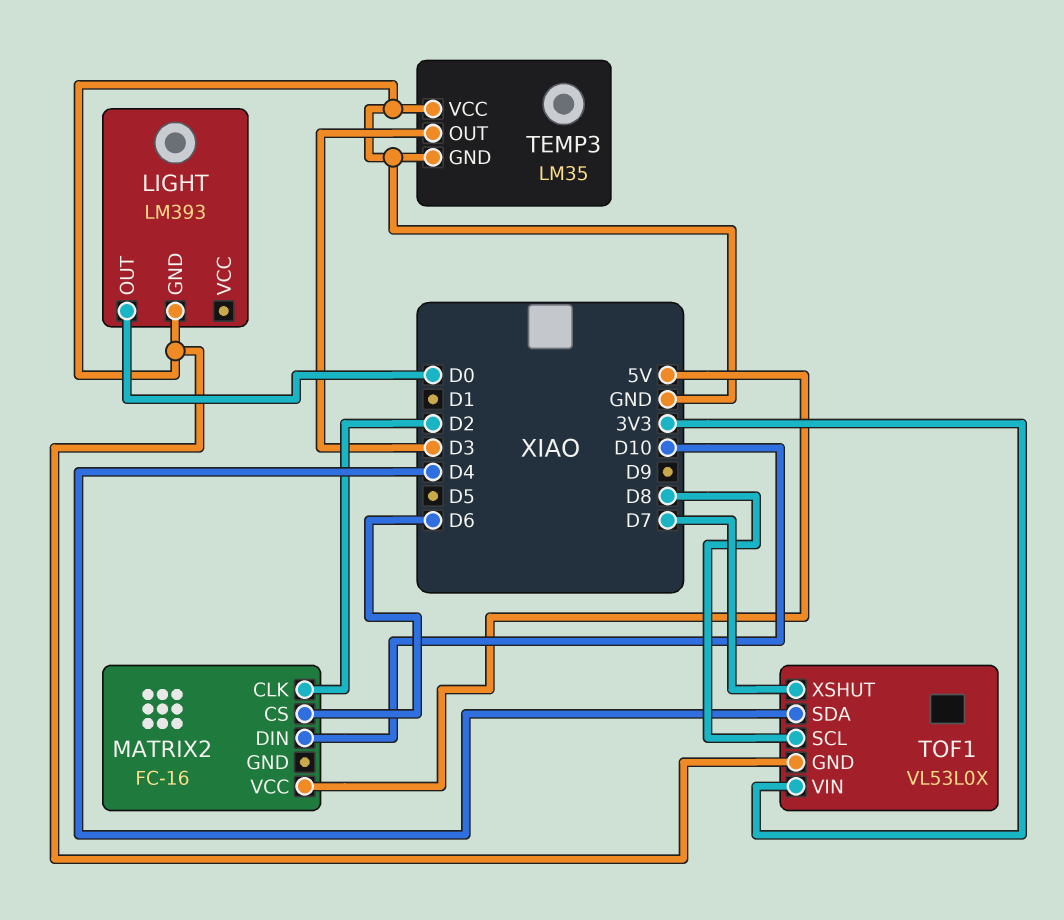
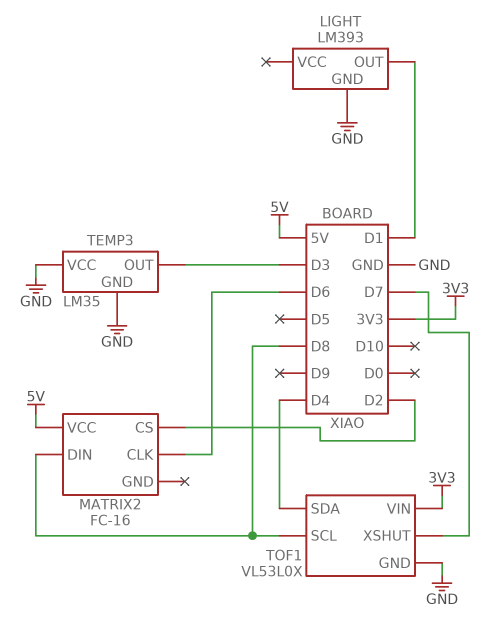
LIGHT pin OUT: D0 -> D1
MATRIX2 pin CLK: D2 -> D6
MATRIX2 pin CS: D6 -> D2
MATRIX2 pin DIN: D10 -> D8

